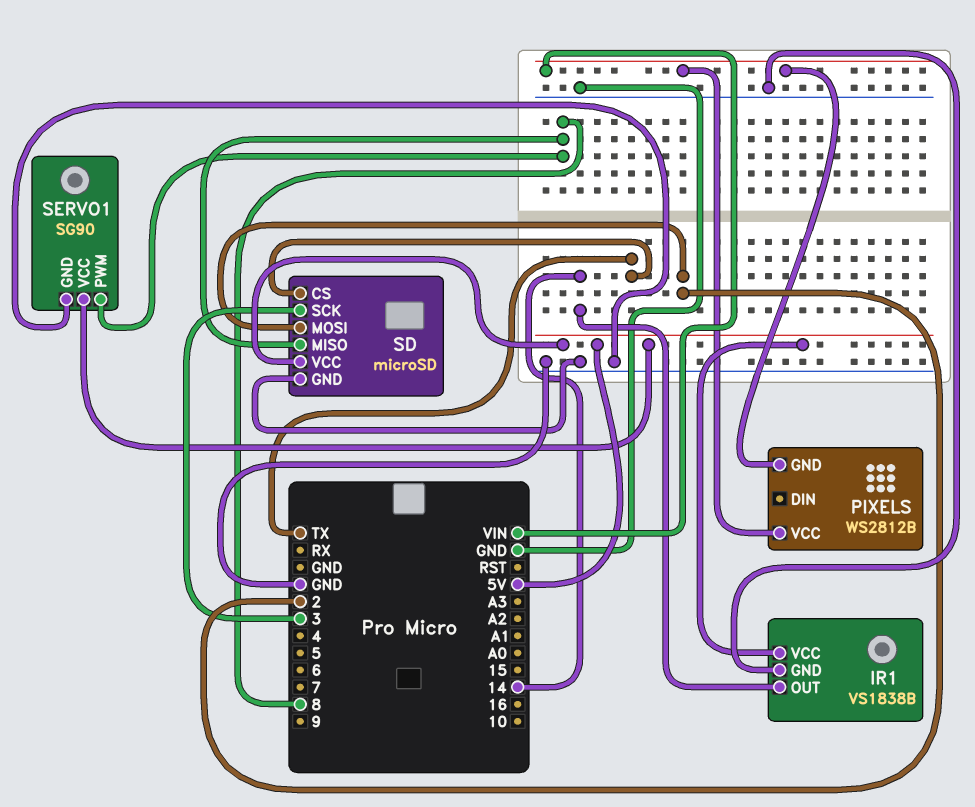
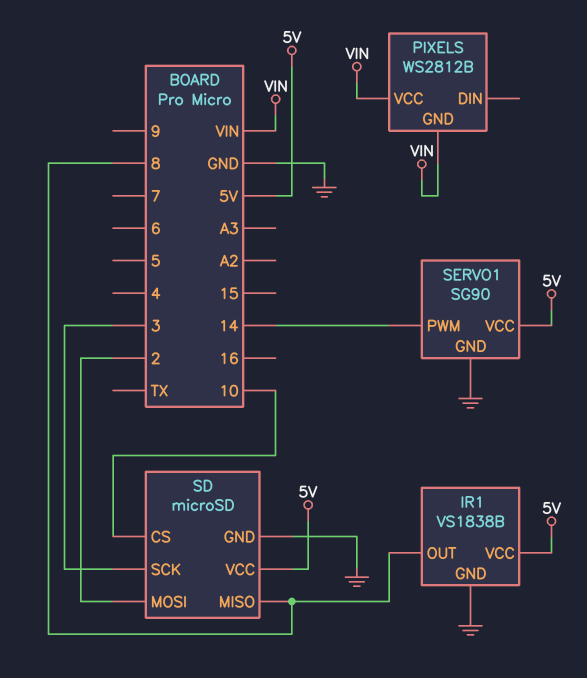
IR1 pin OUT: 14 -> 8
SD pin CS: TX -> 10
SERVO1 pin PWM: 8 -> 14

